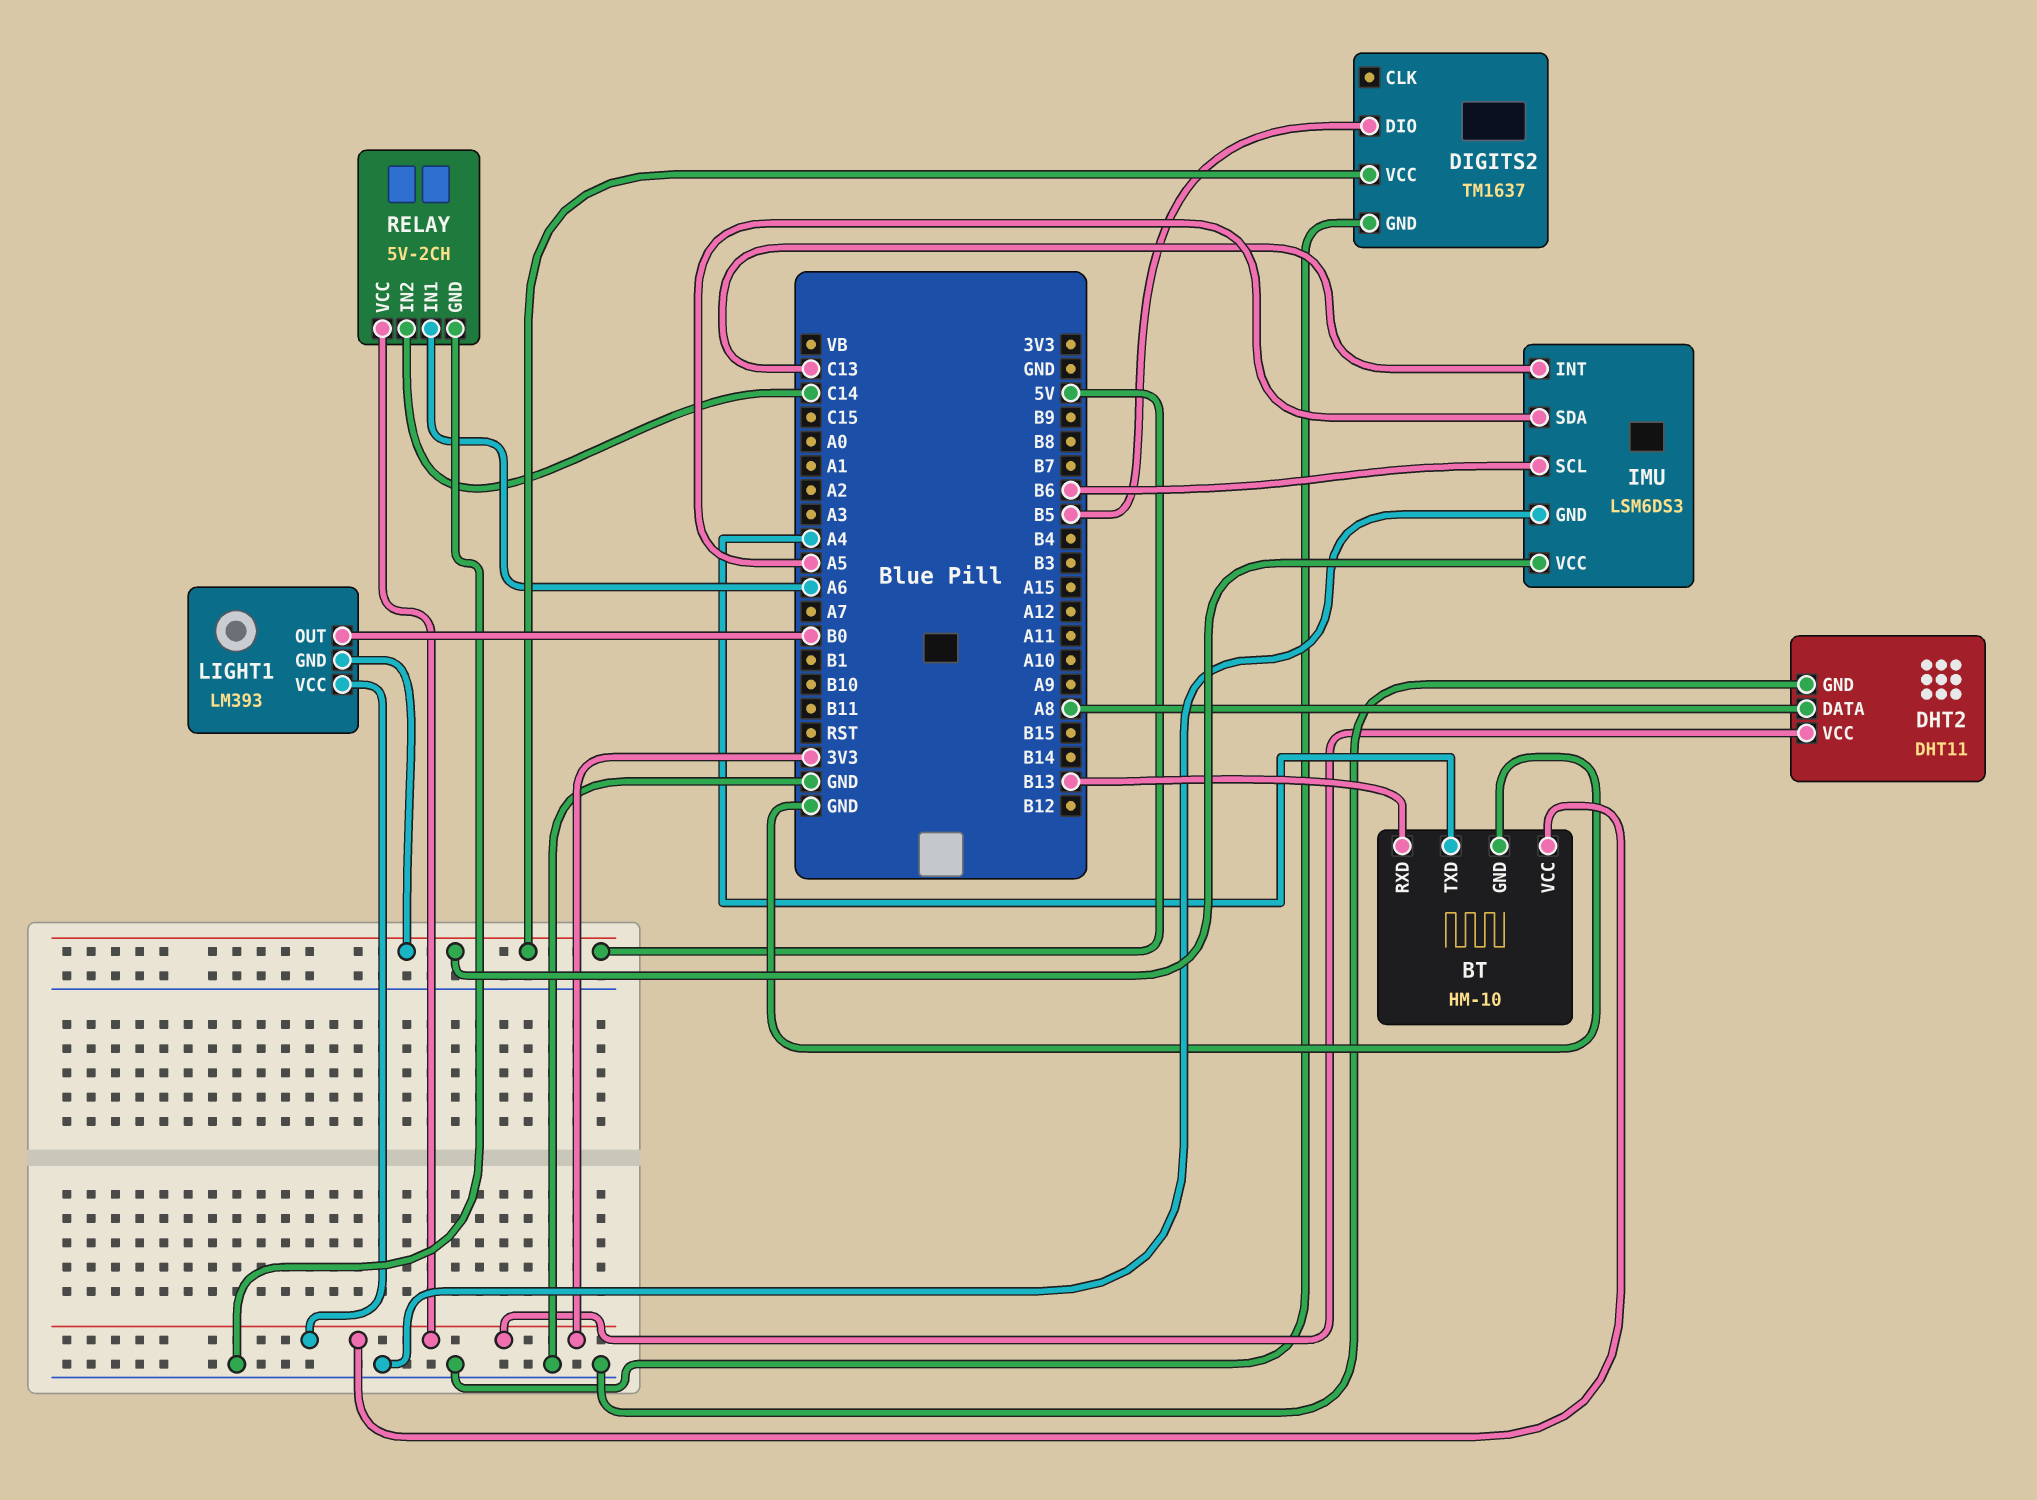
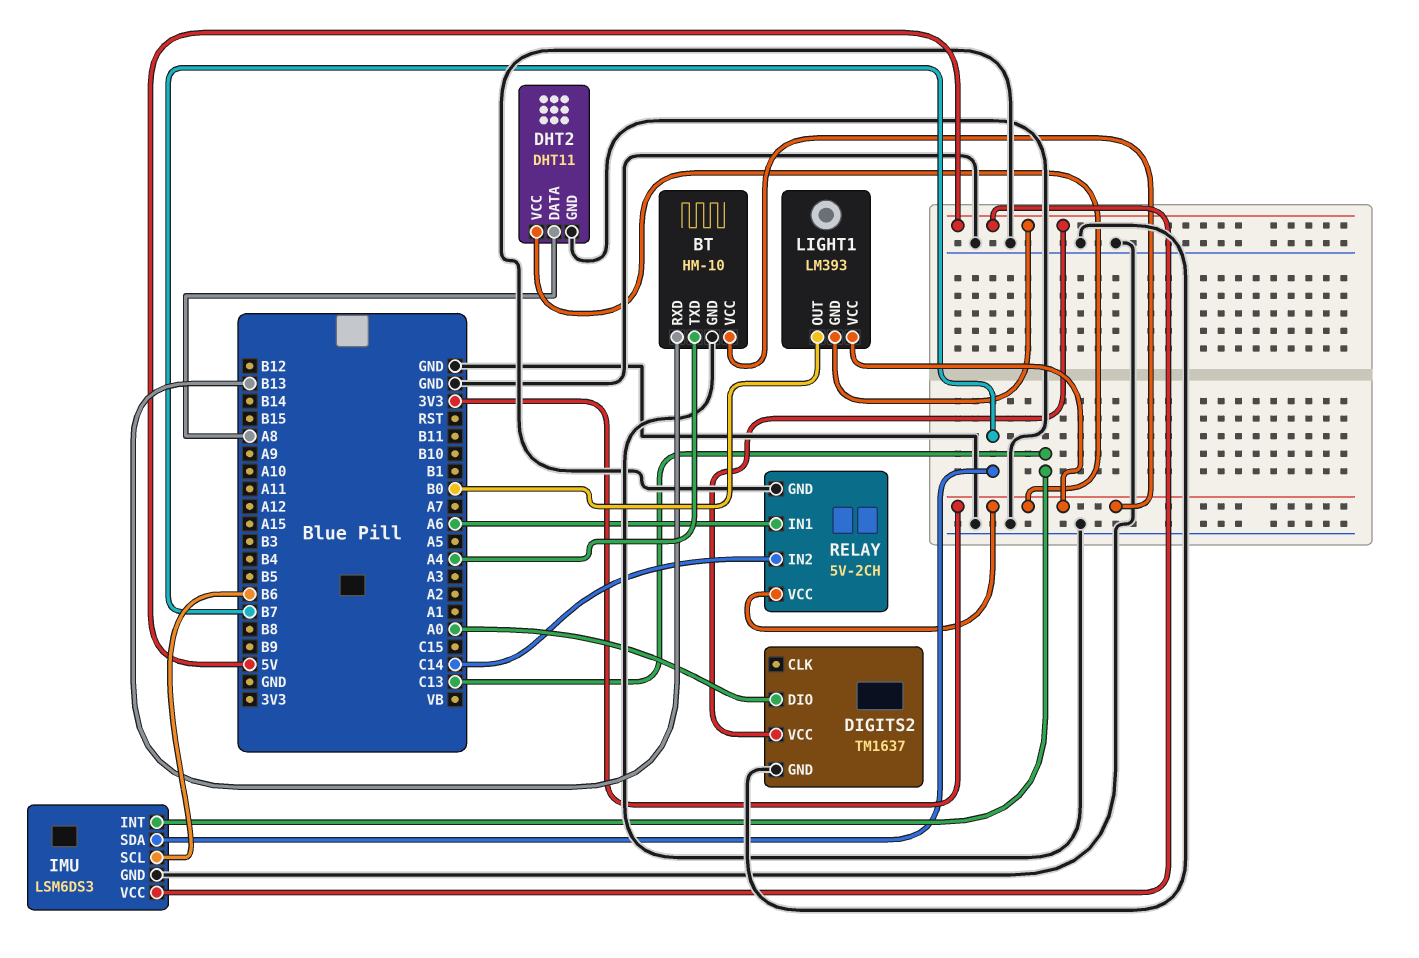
DIGITS2 pin DIO: B5 -> A0
IMU pin SDA: A5 -> B7

